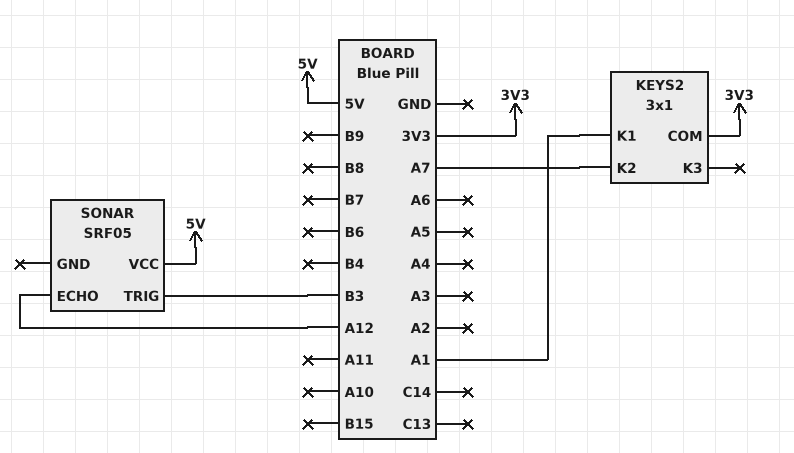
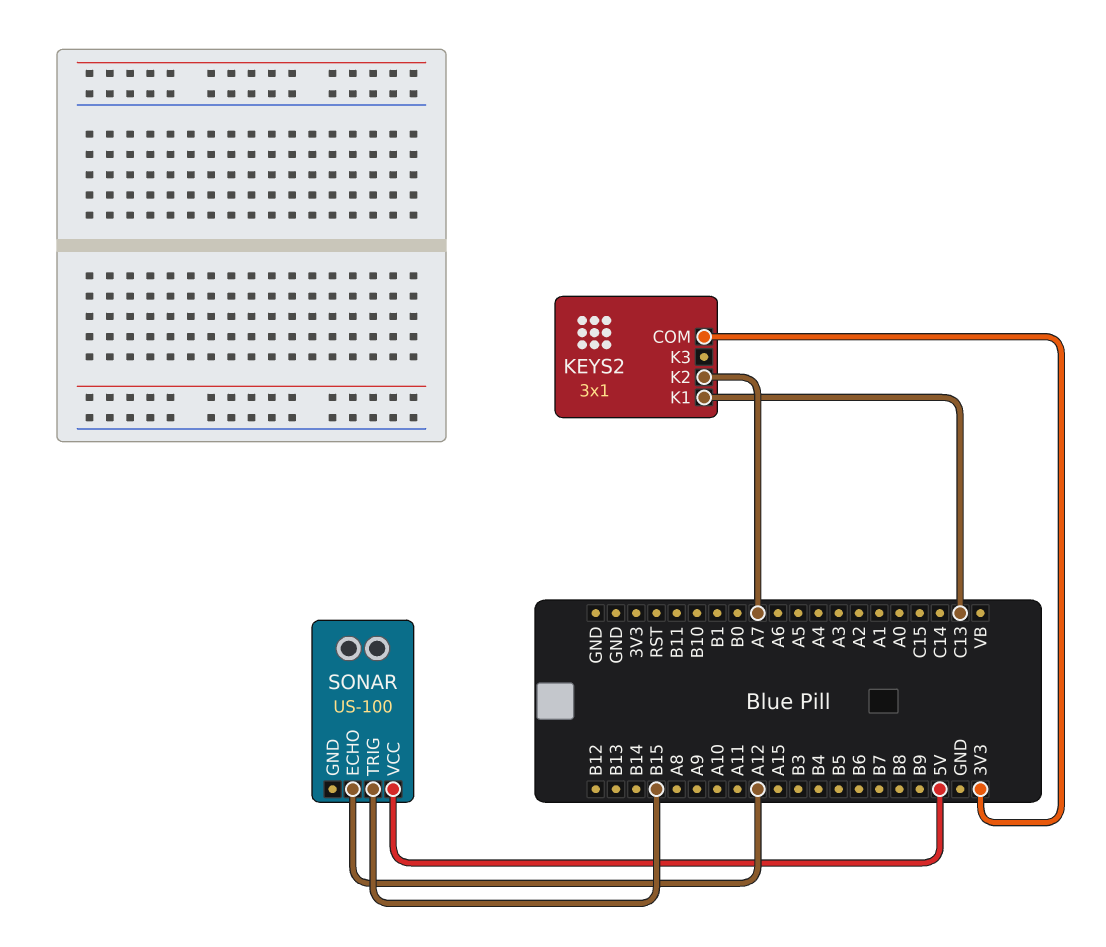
KEYS2 pin K1: A1 -> C13
SONAR: SRF05 -> US-100
SONAR pin TRIG: B3 -> B15

